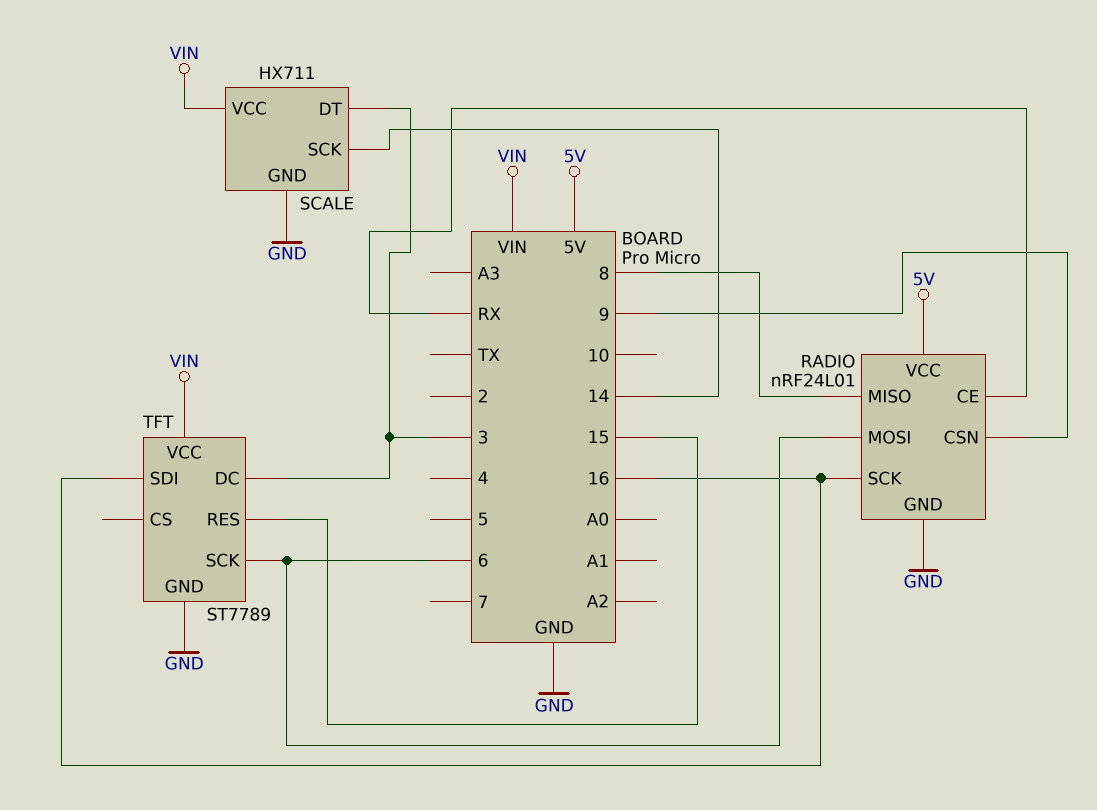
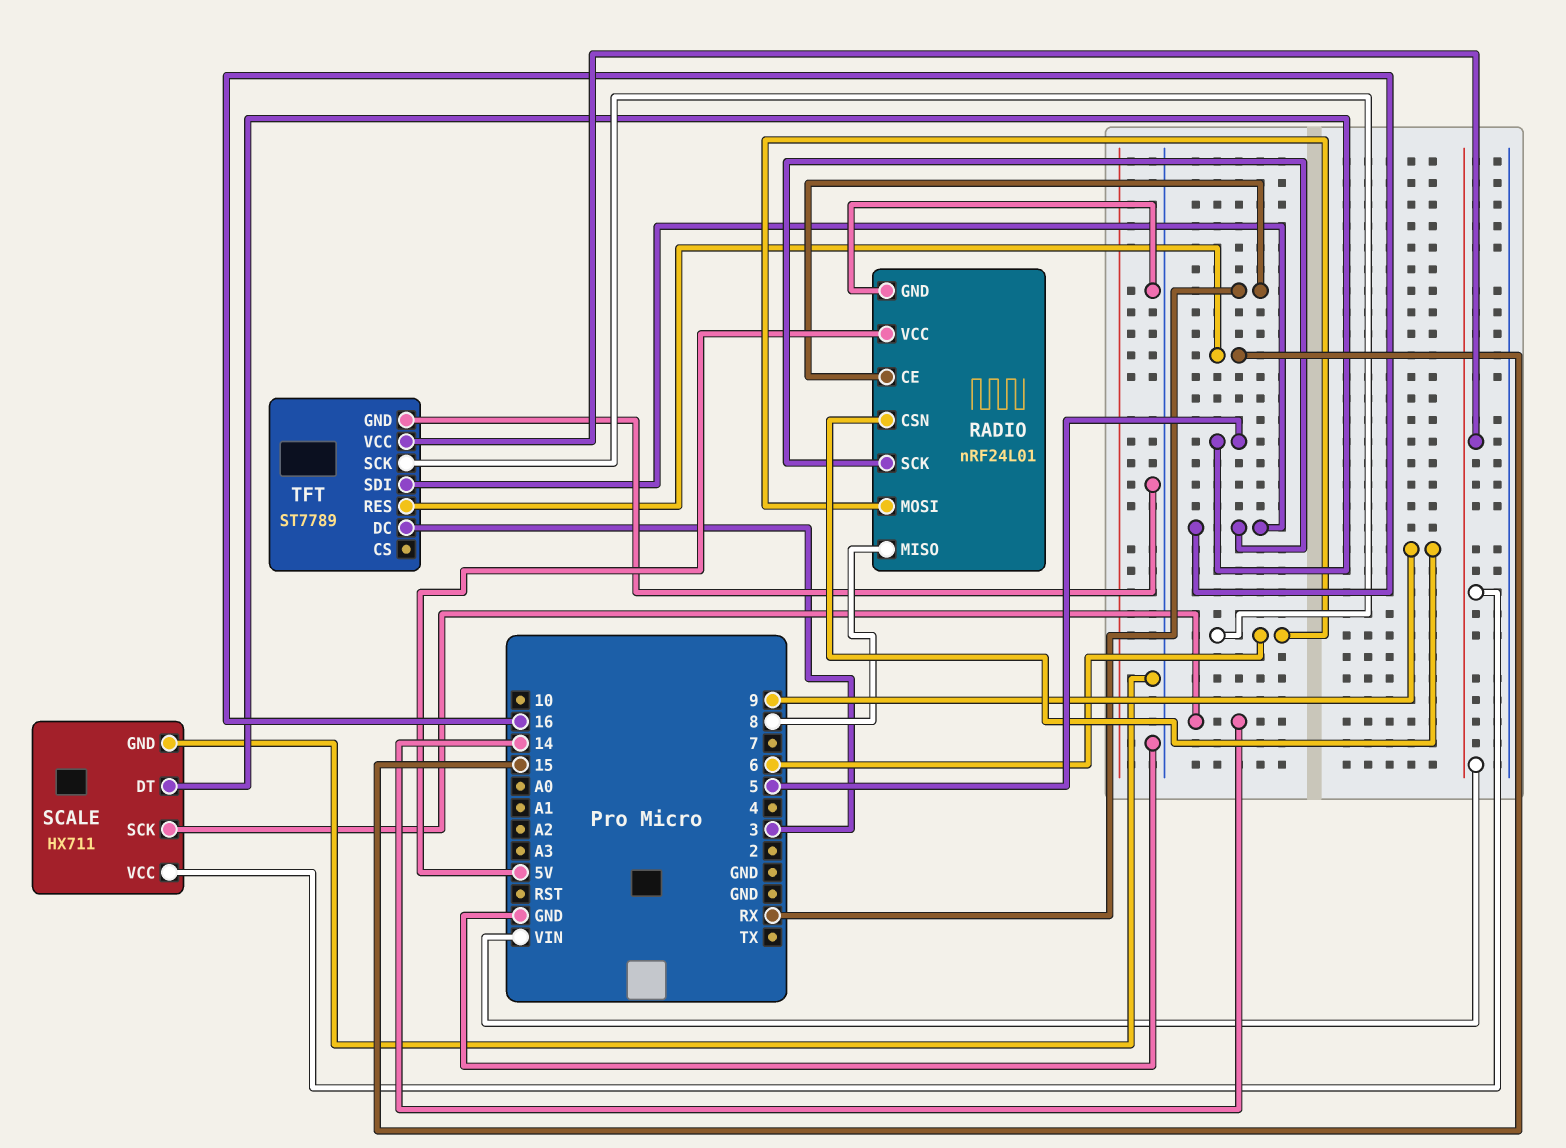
SCALE pin DT: 3 -> 5

